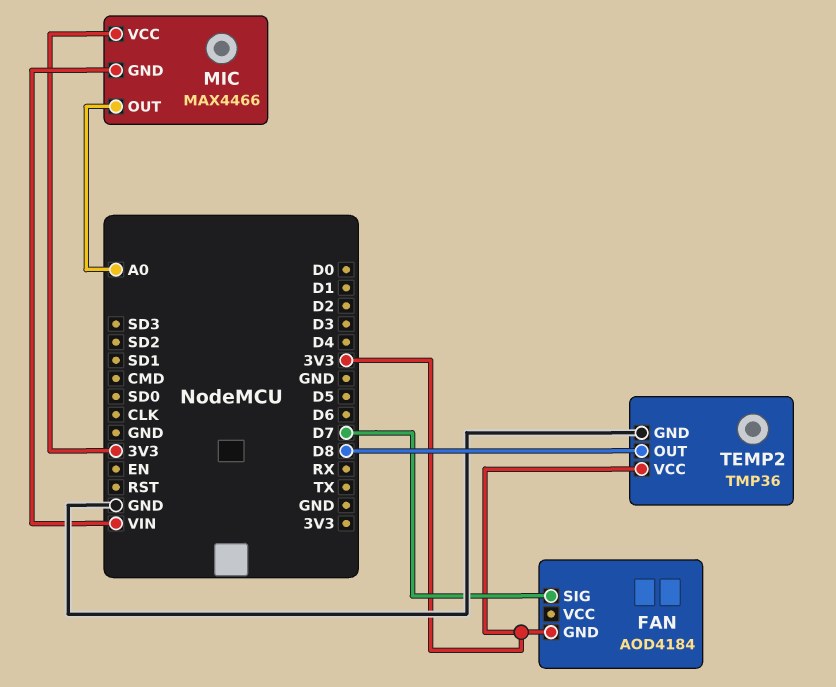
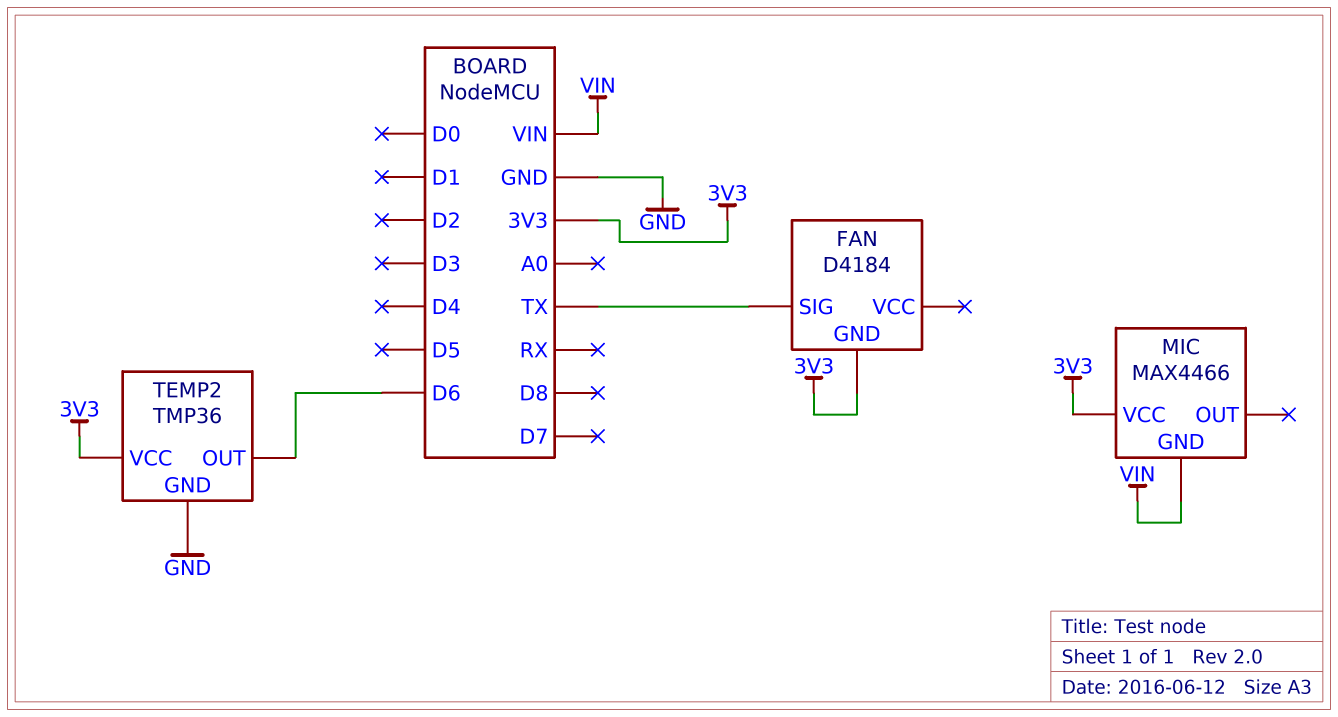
FAN: AOD4184 -> D4184
FAN pin SIG: D7 -> TX
MIC pin OUT: A0 -> none
TEMP2 pin OUT: D8 -> D6

